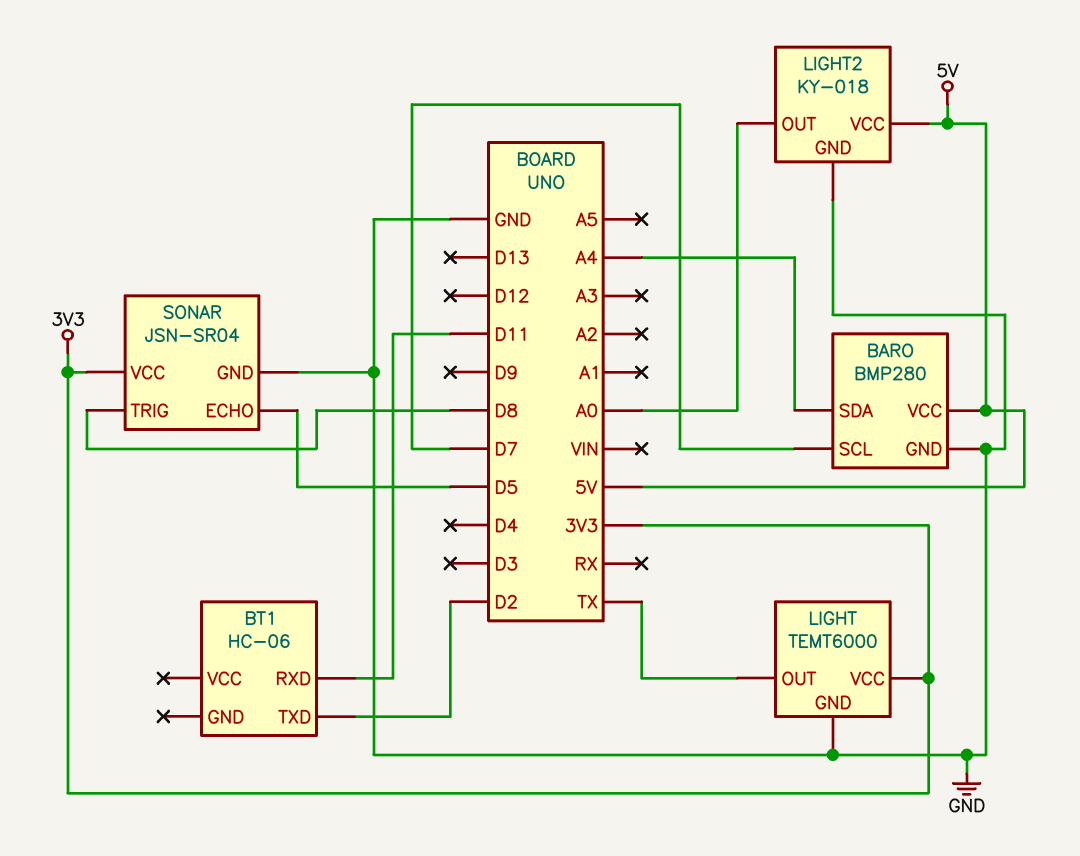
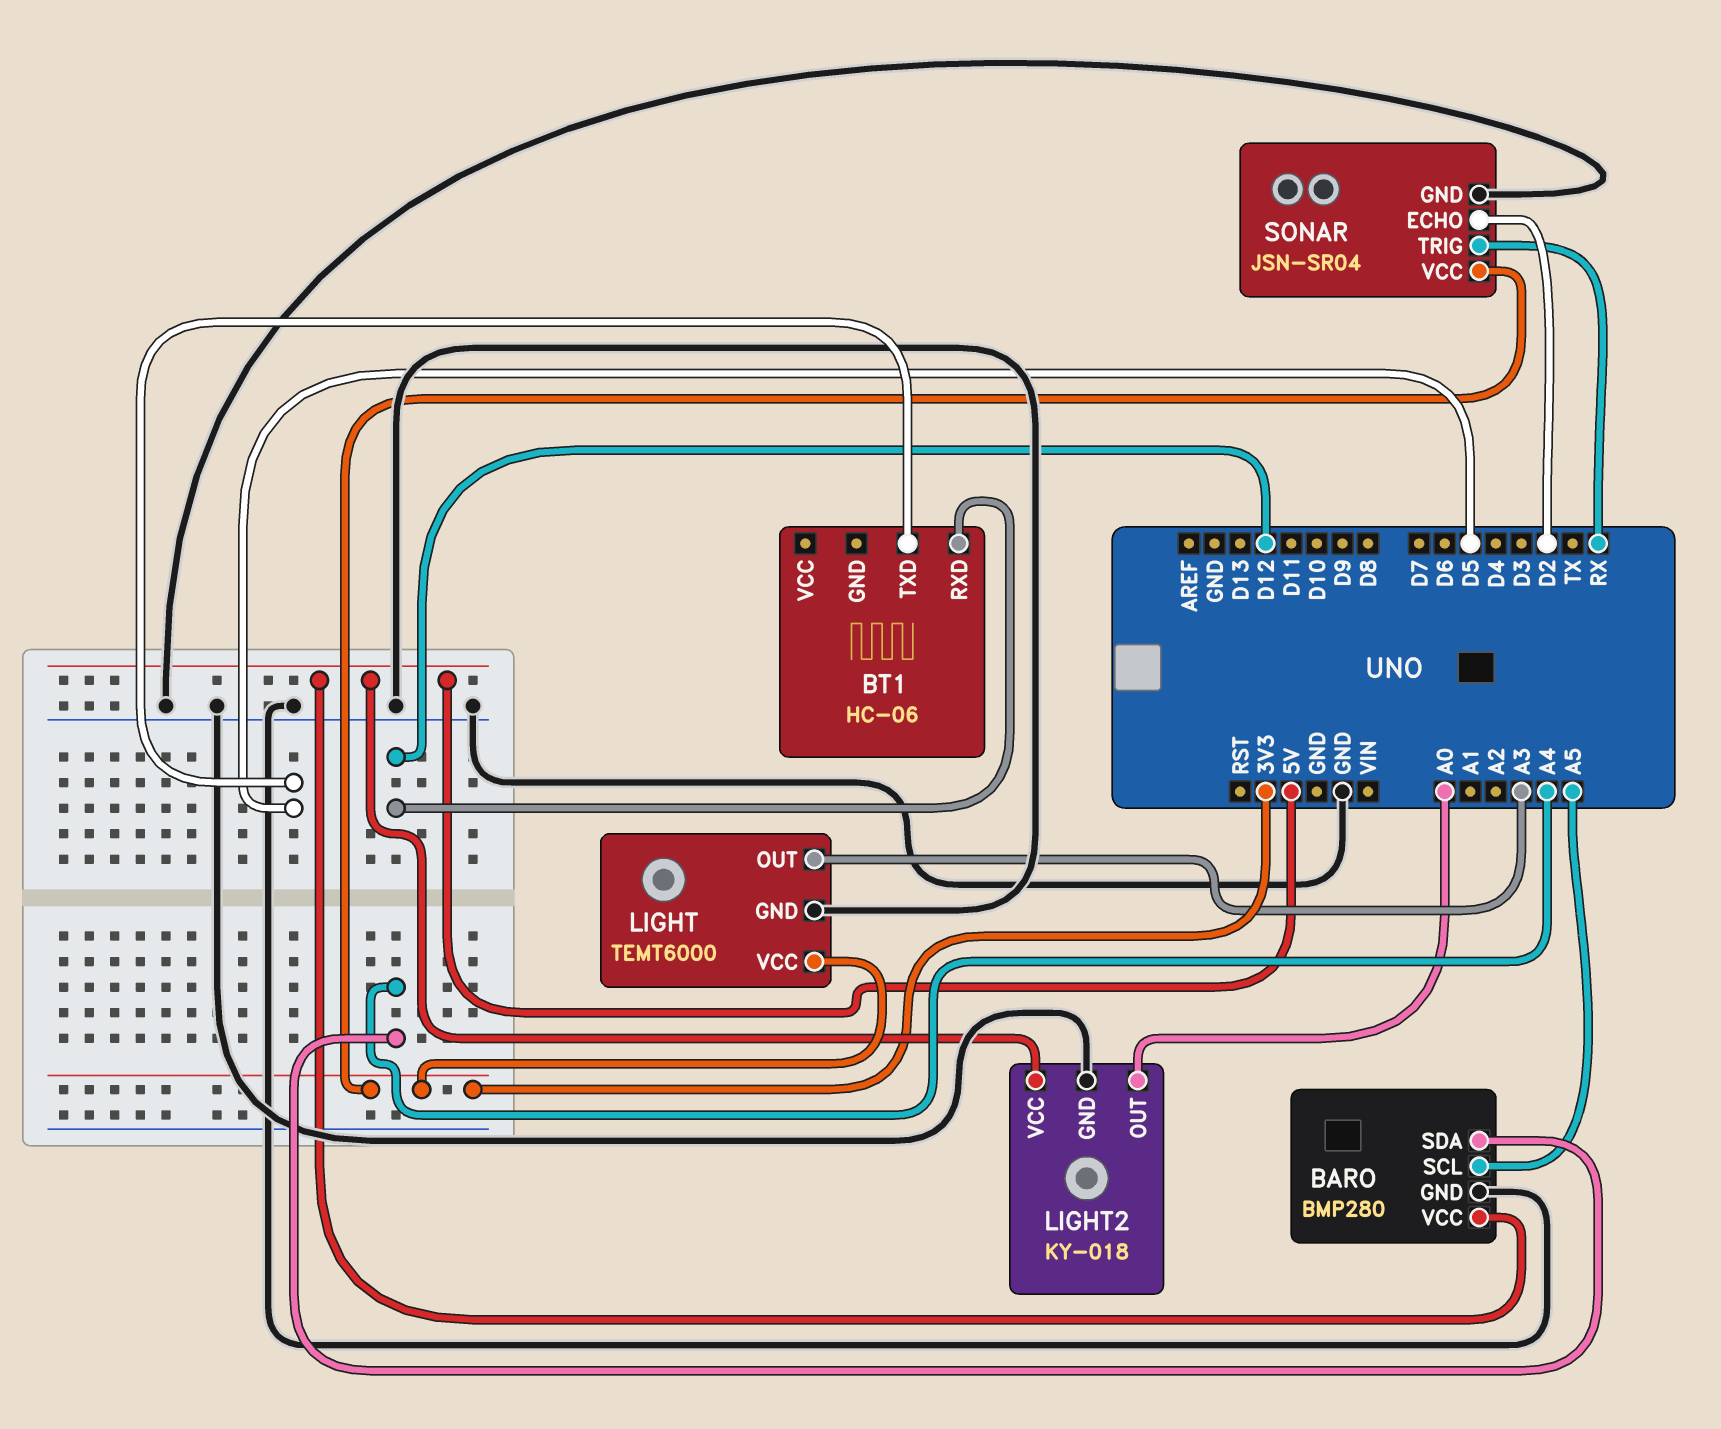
BARO pin SCL: D7 -> A5
BT1 pin RXD: D11 -> D12
BT1 pin TXD: D2 -> D5
LIGHT pin OUT: TX -> A3
SONAR pin ECHO: D5 -> D2
SONAR pin TRIG: D8 -> RX

